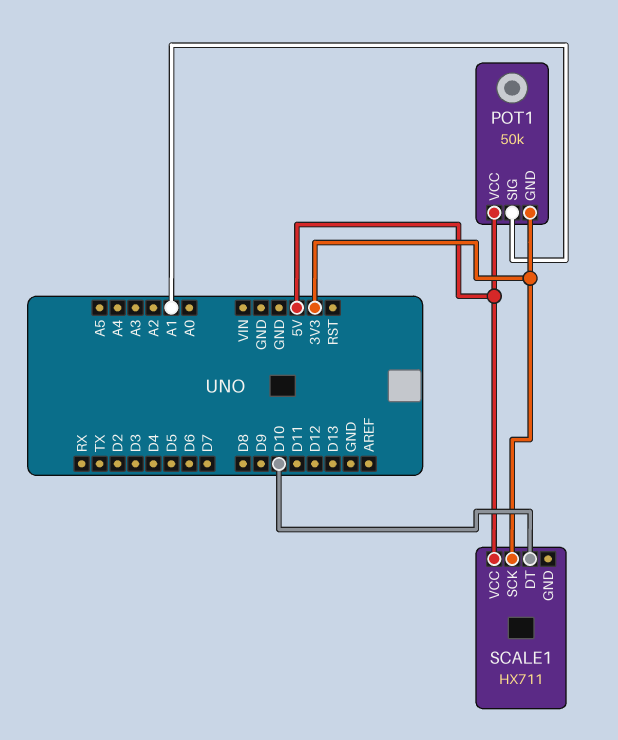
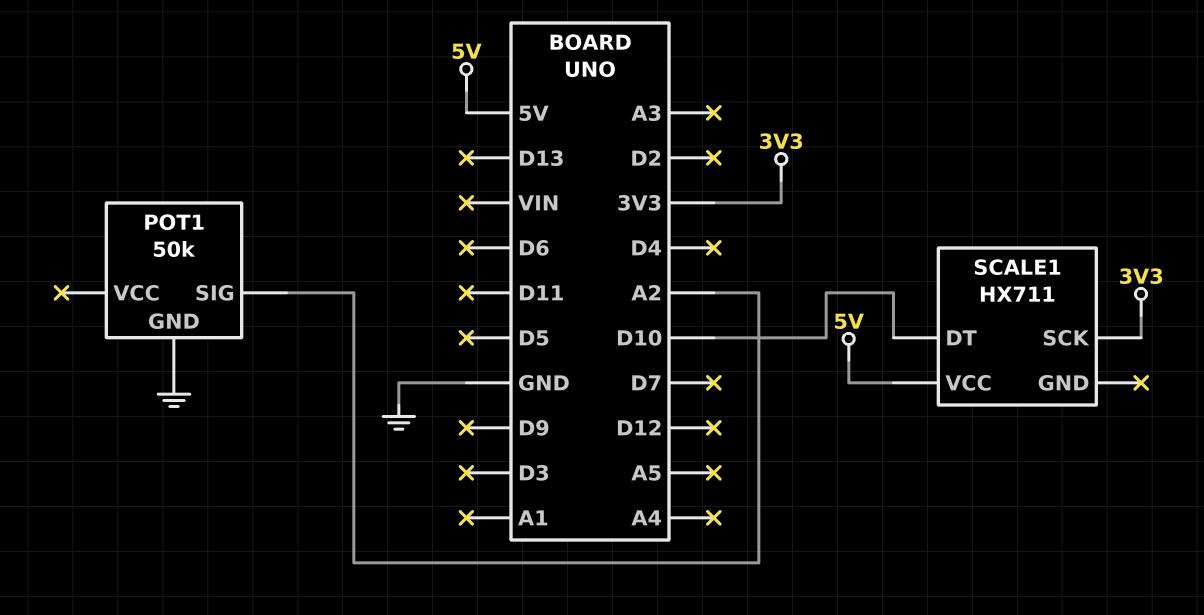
POT1 pin GND: 3V3 -> GND
POT1 pin SIG: A1 -> A2
POT1 pin VCC: 5V -> none

